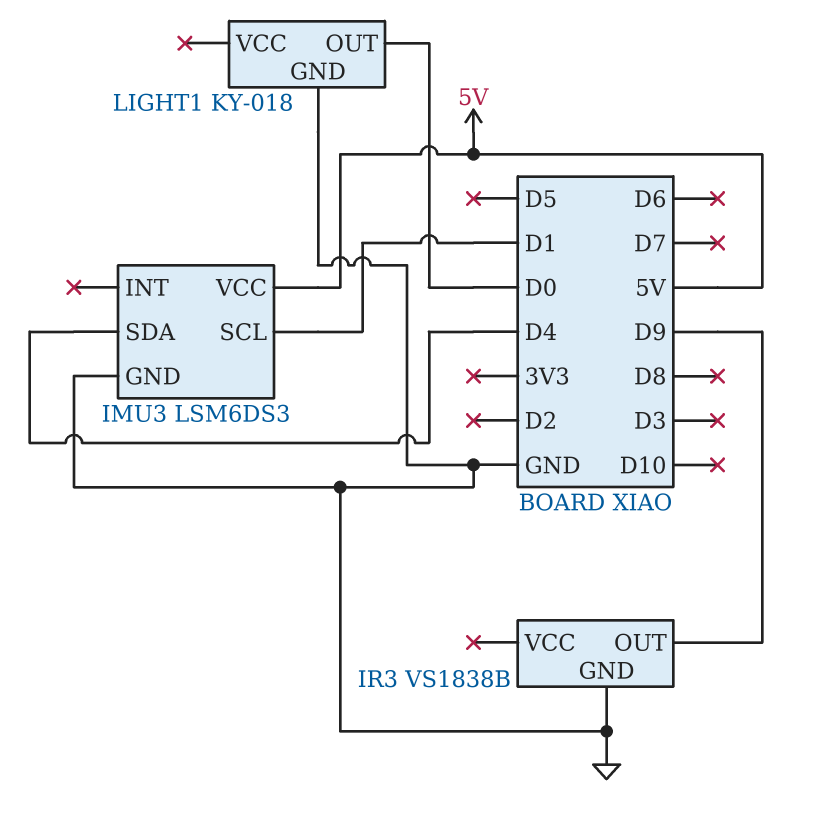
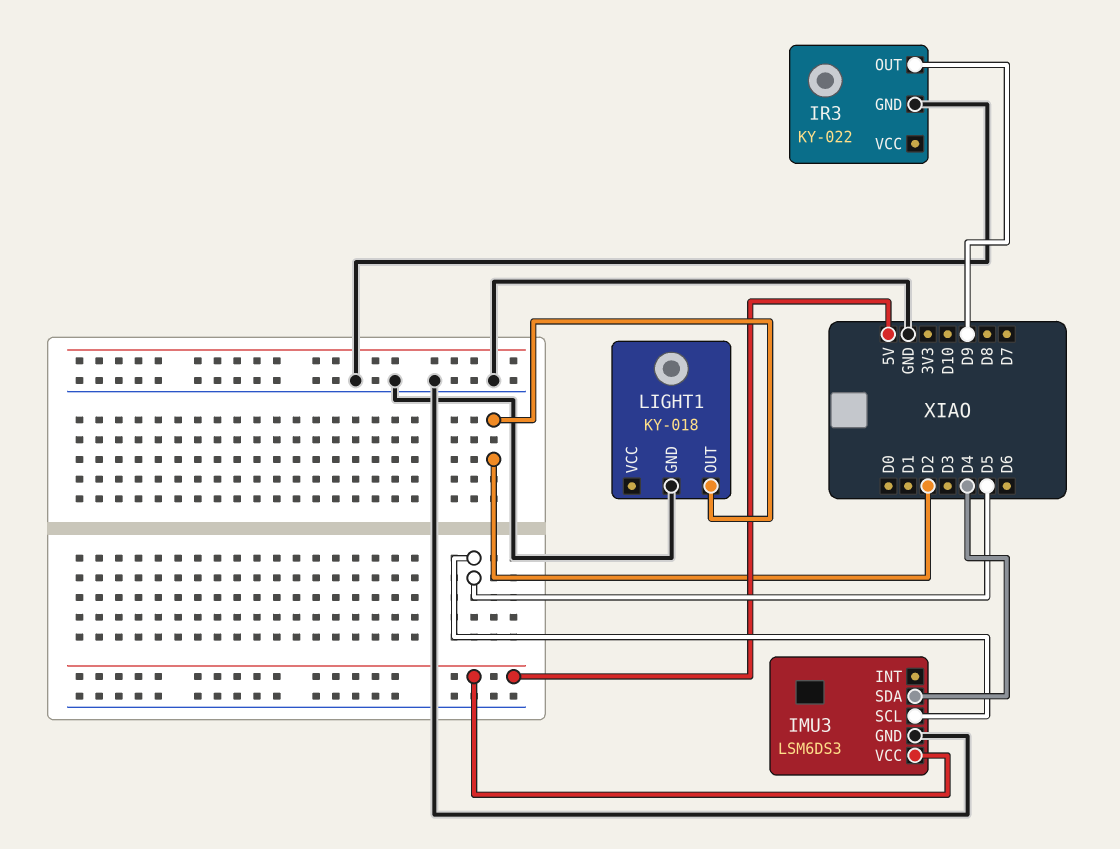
IMU3 pin SCL: D1 -> D5
IR3: VS1838B -> KY-022
LIGHT1 pin OUT: D0 -> D2

